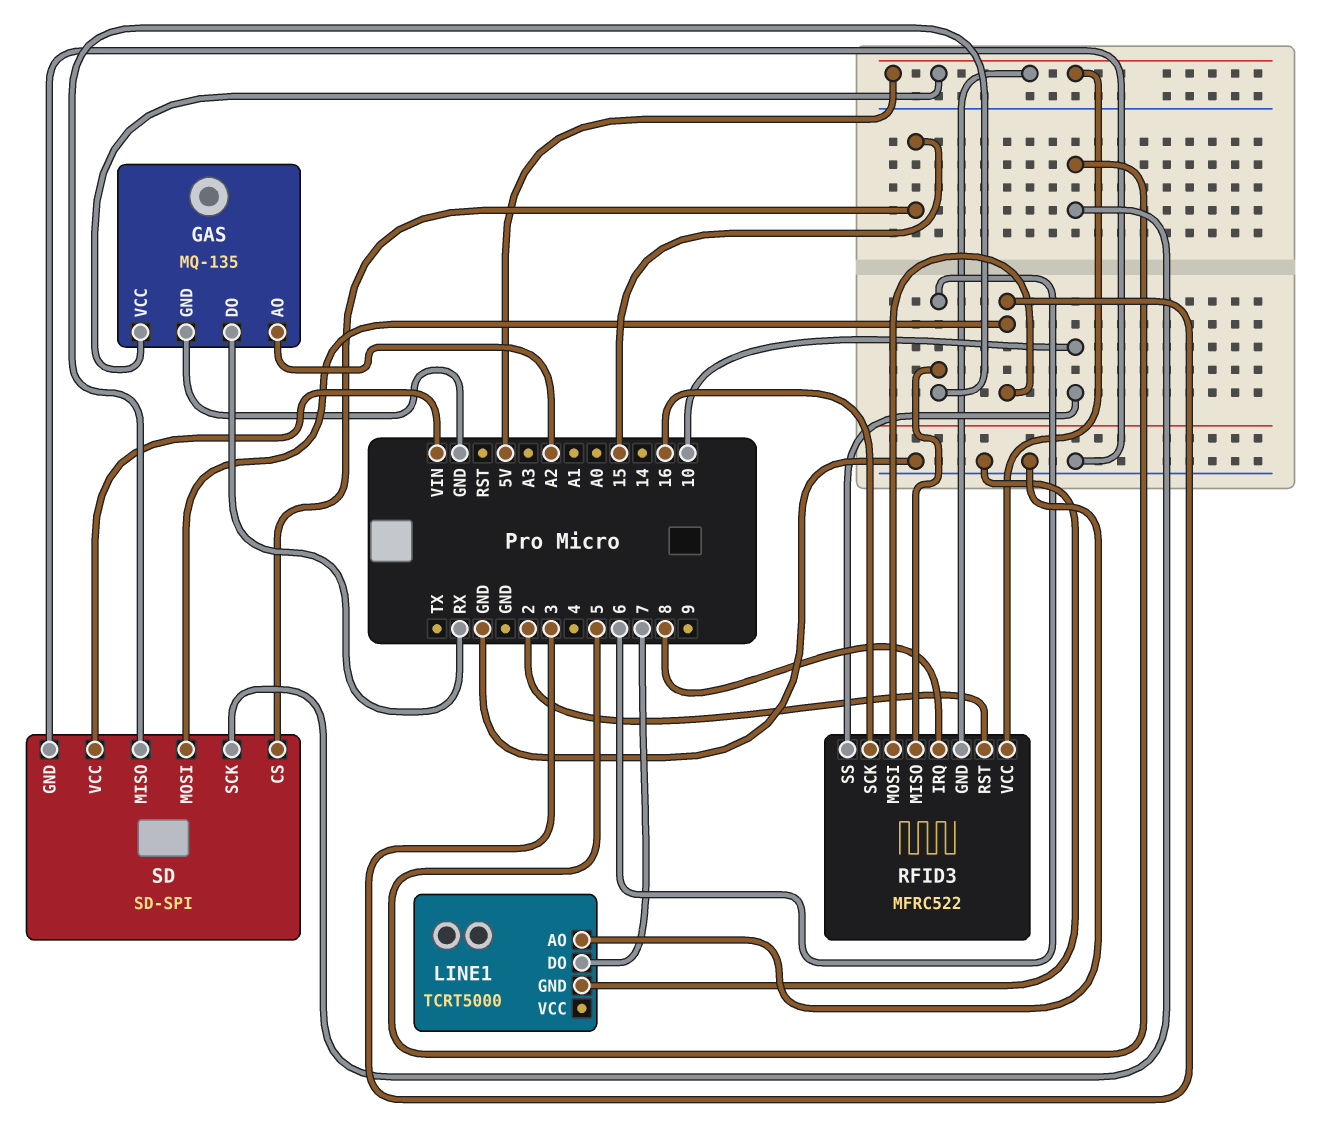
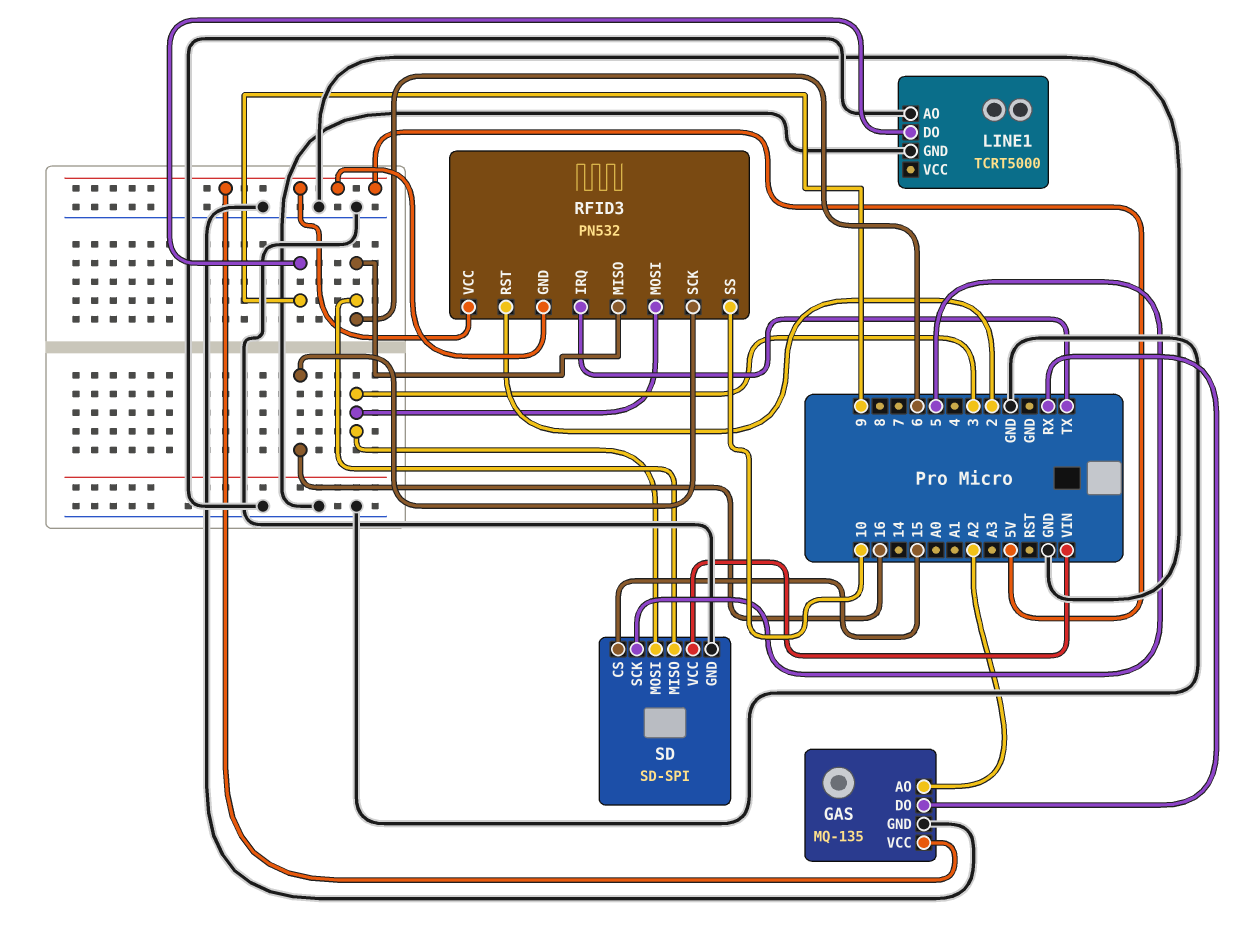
LINE1 pin DO: 7 -> 9
RFID3: MFRC522 -> PN532
RFID3 pin IRQ: 8 -> TX

